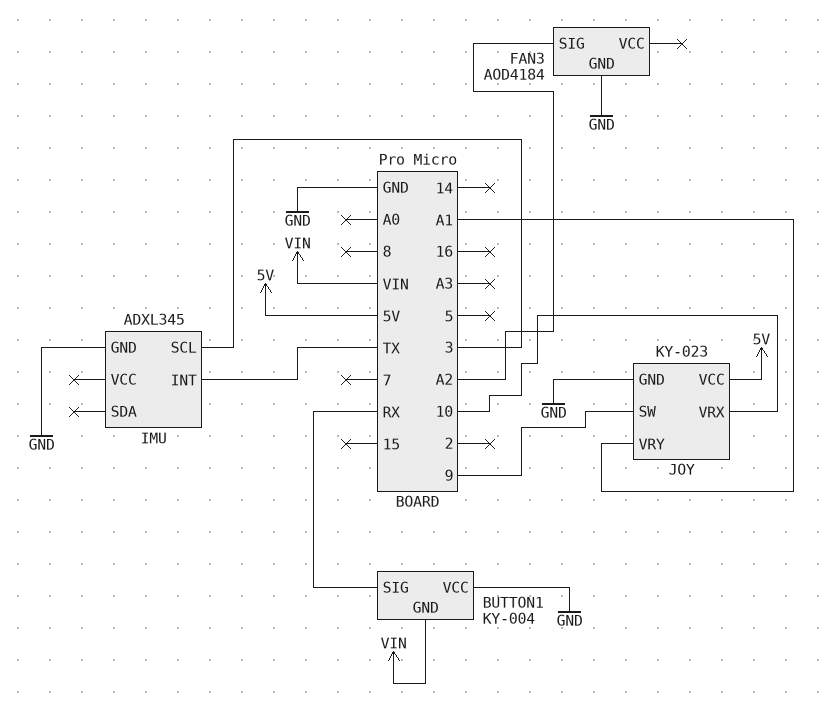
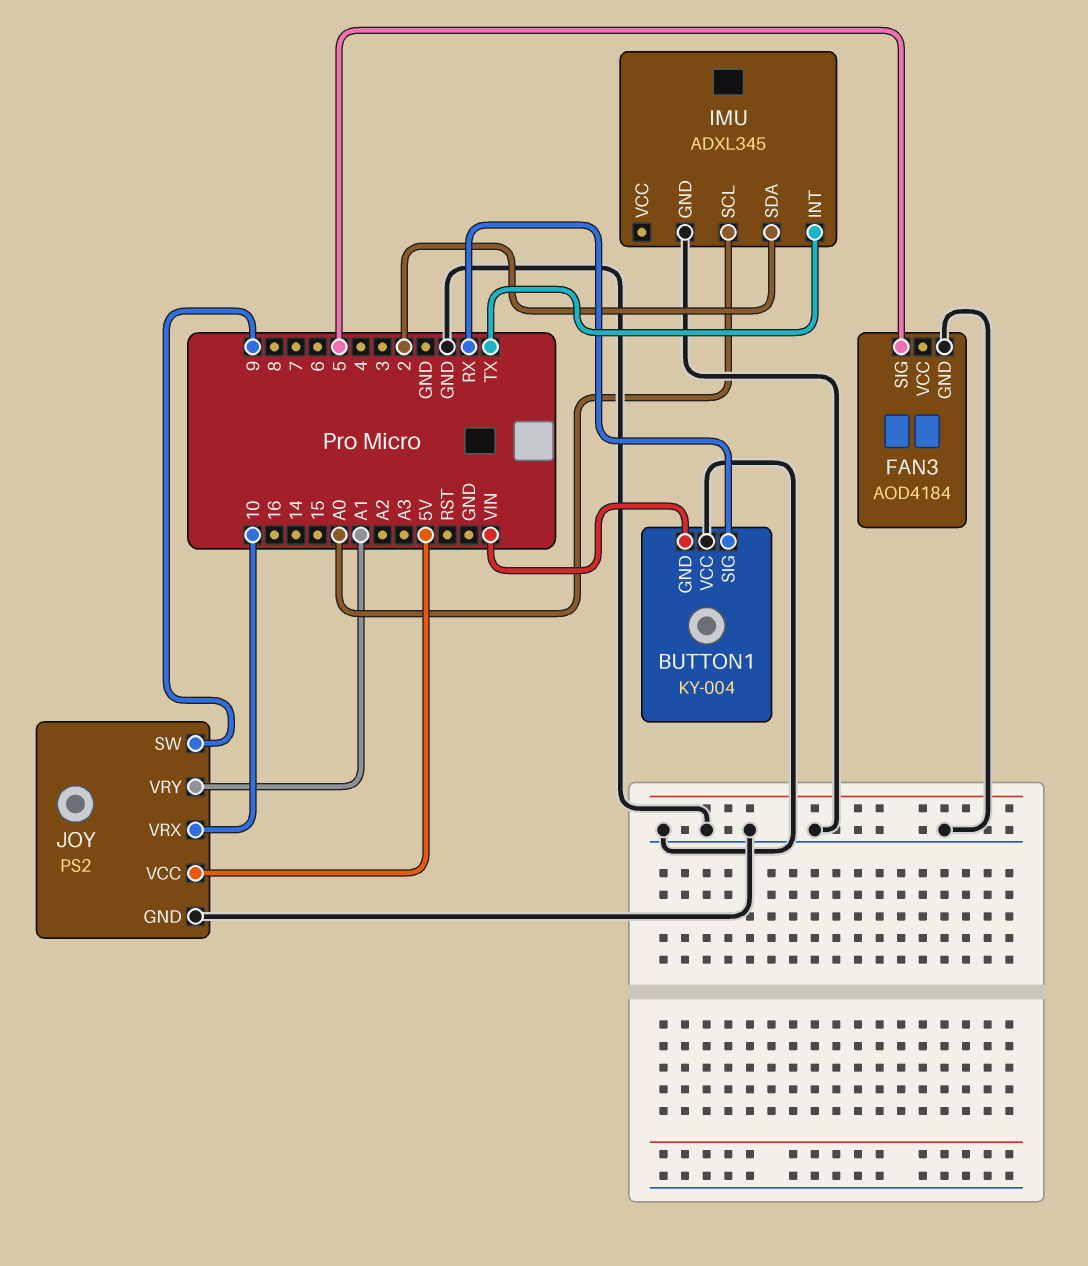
FAN3 pin SIG: A2 -> 5
IMU pin SCL: 3 -> A0
IMU pin SDA: none -> 2
JOY: KY-023 -> PS2

